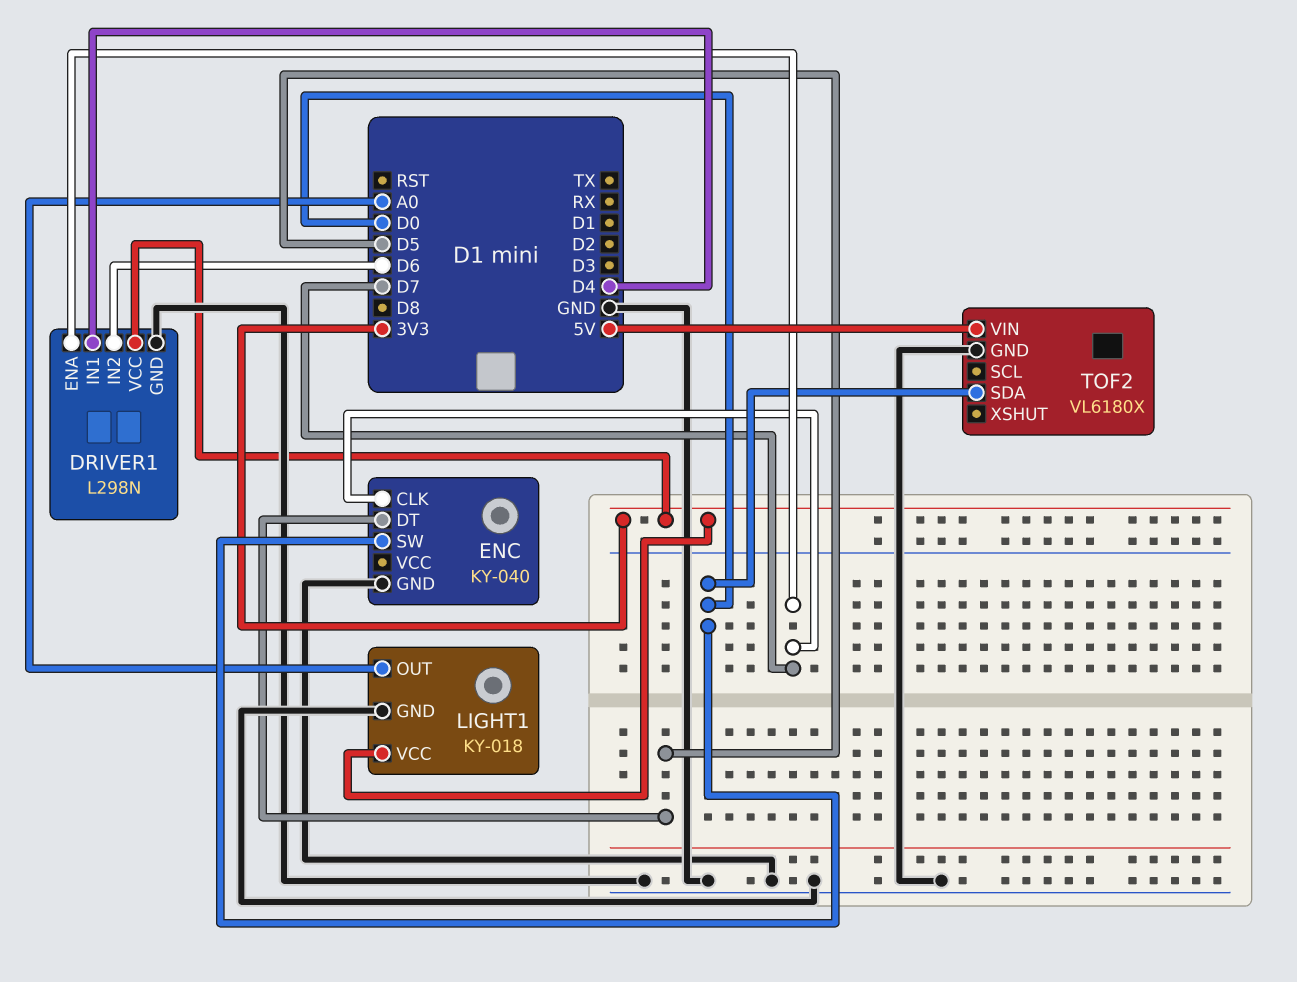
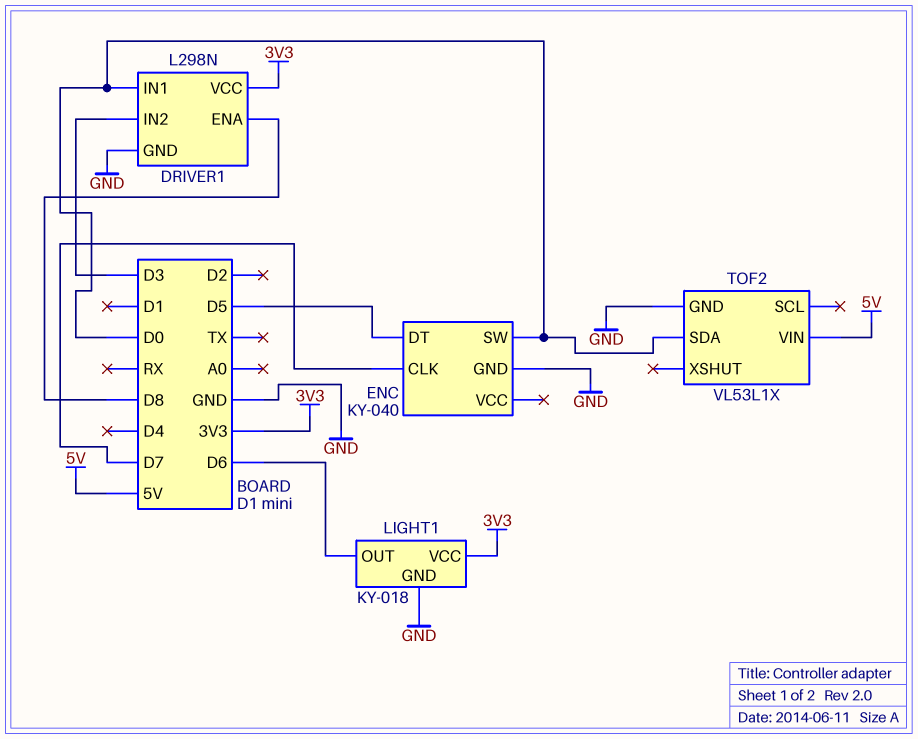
DRIVER1 pin ENA: D7 -> D8
DRIVER1 pin IN1: D4 -> D0
DRIVER1 pin IN2: D6 -> D3
LIGHT1 pin OUT: A0 -> D6
TOF2: VL6180X -> VL53L1X

